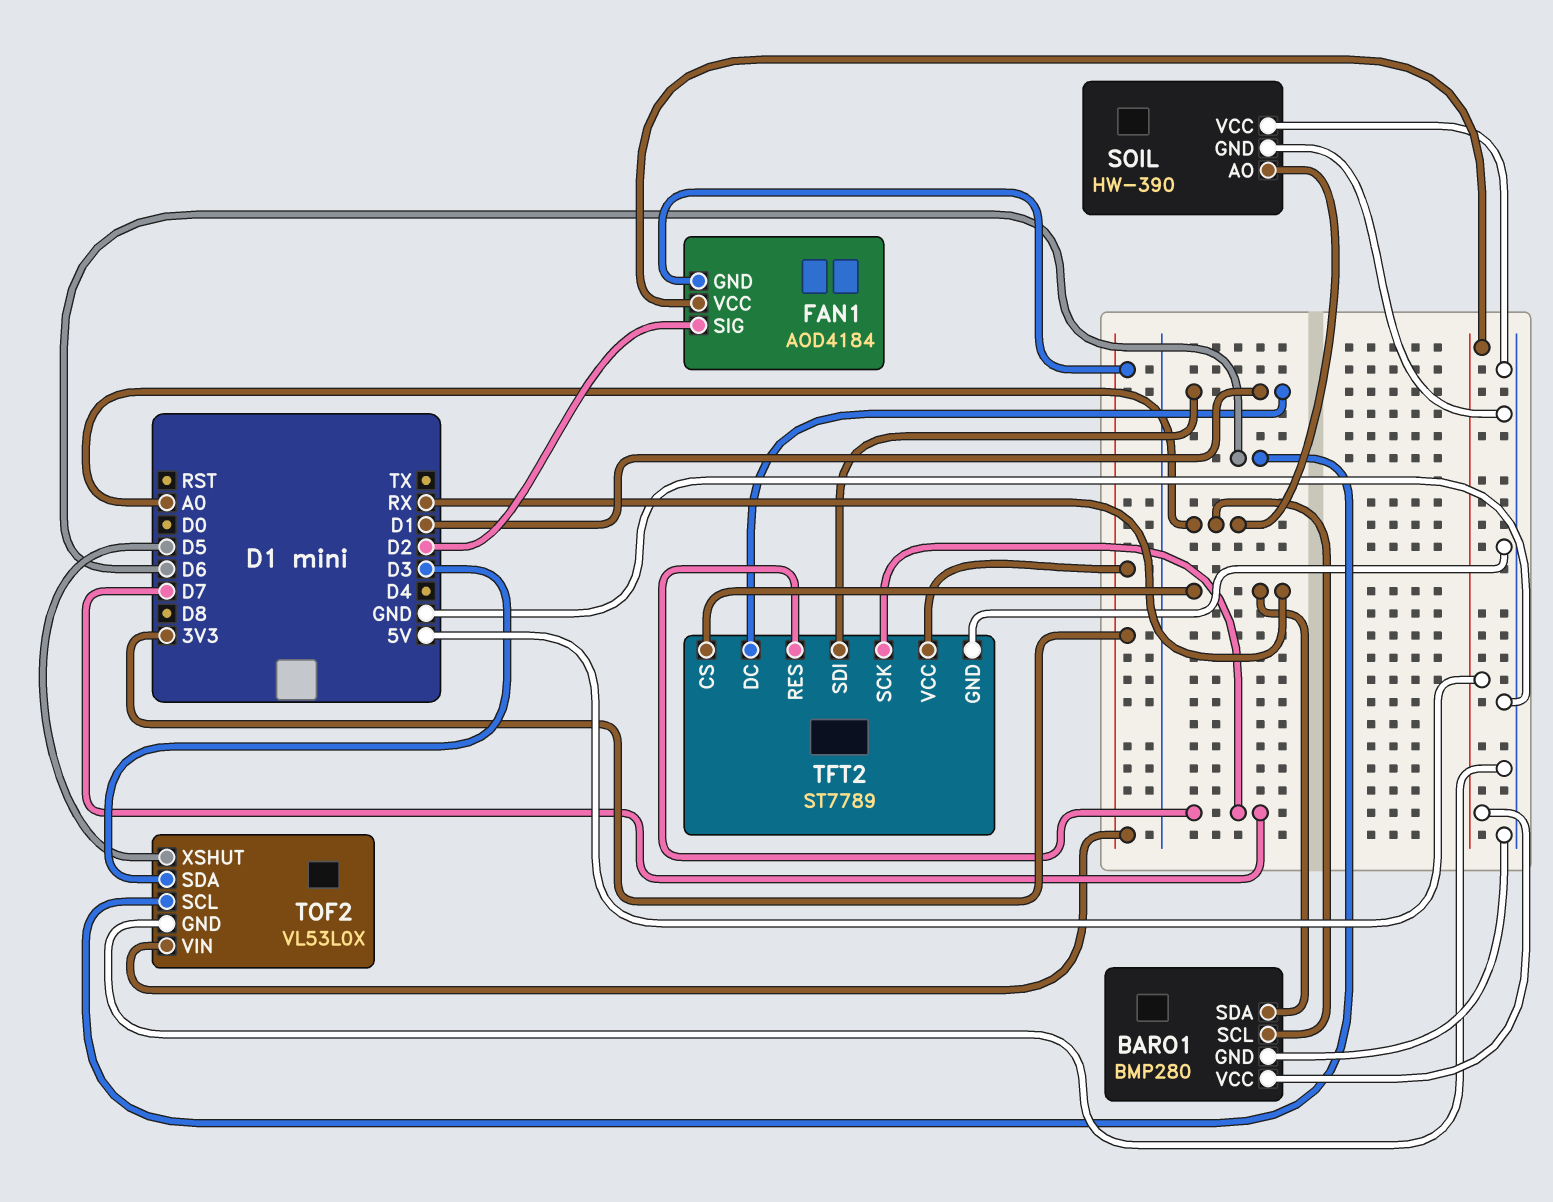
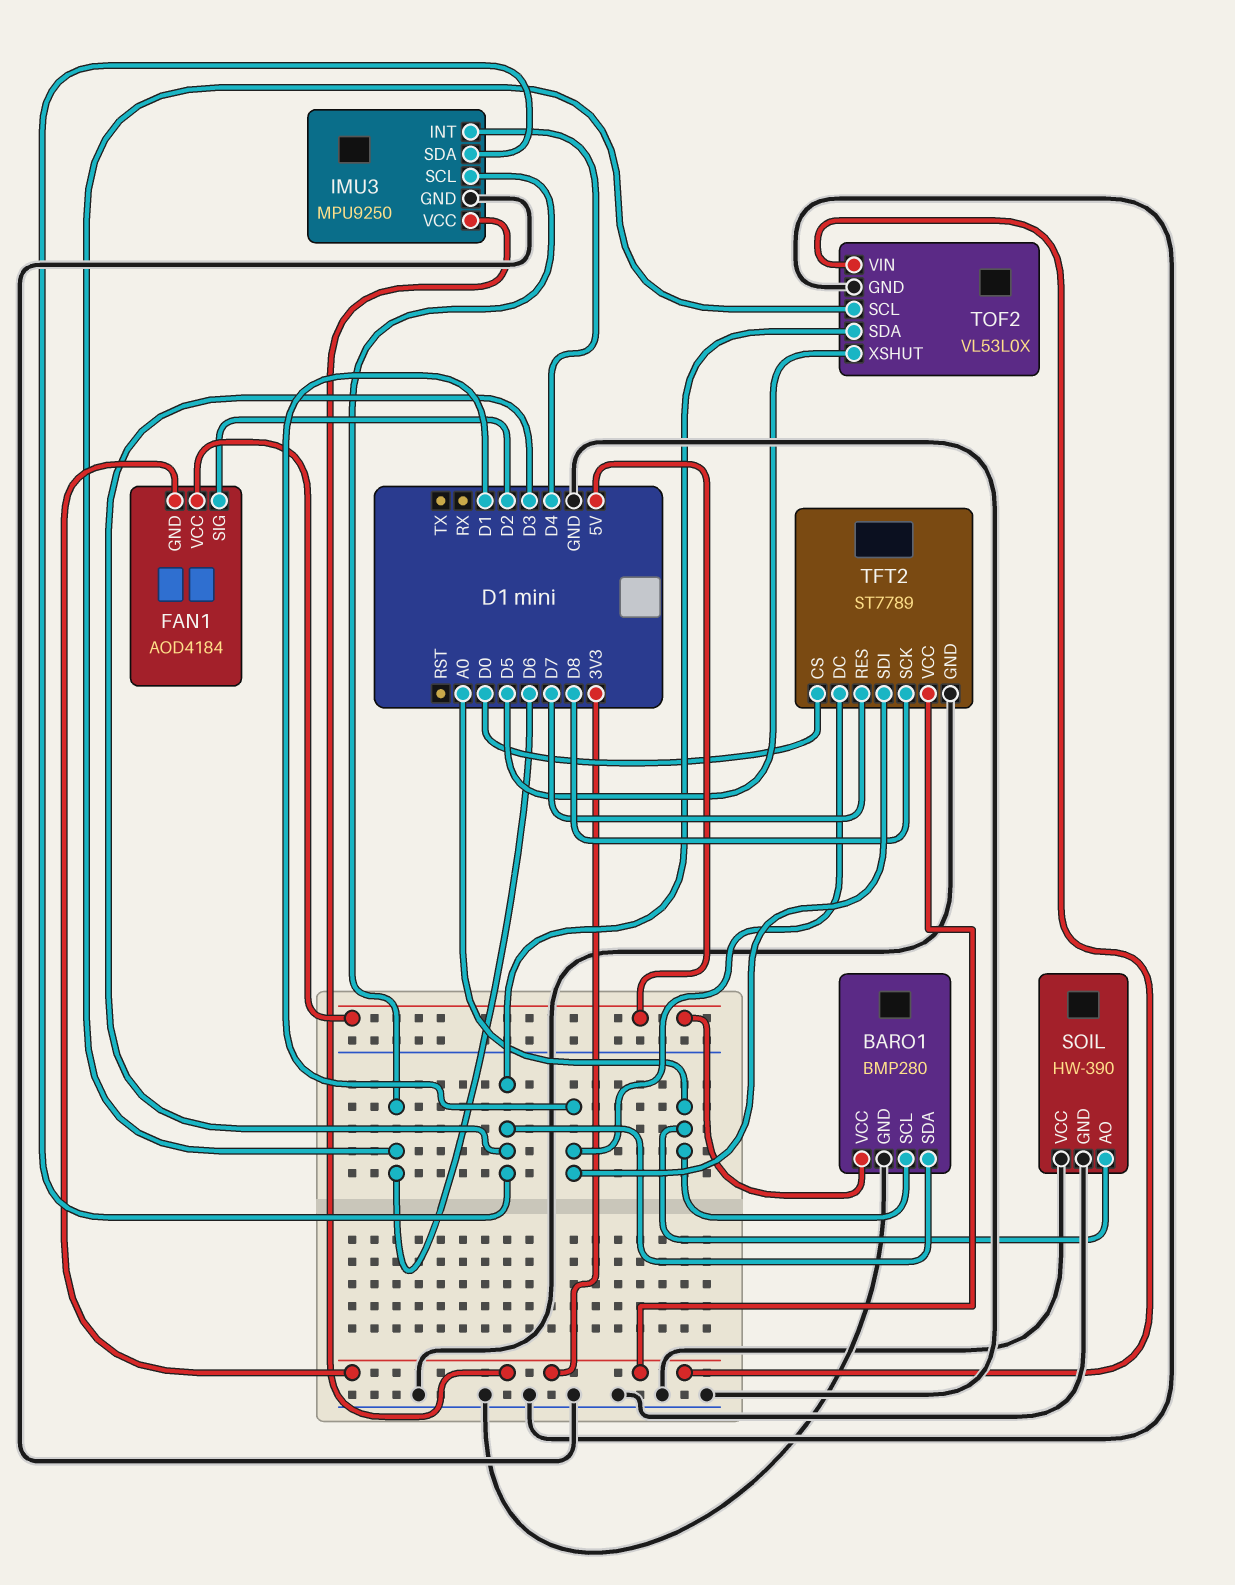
BARO1 pin SDA: RX -> D3
IMU3: none -> MPU9250
IMU3 pin GND: none -> GND
IMU3 pin INT: none -> D4
IMU3 pin SCL: none -> D6
IMU3 pin SDA: none -> D3
IMU3 pin VCC: none -> 3V3
TFT2 pin CS: RX -> D0
TFT2 pin SCK: D7 -> D8

